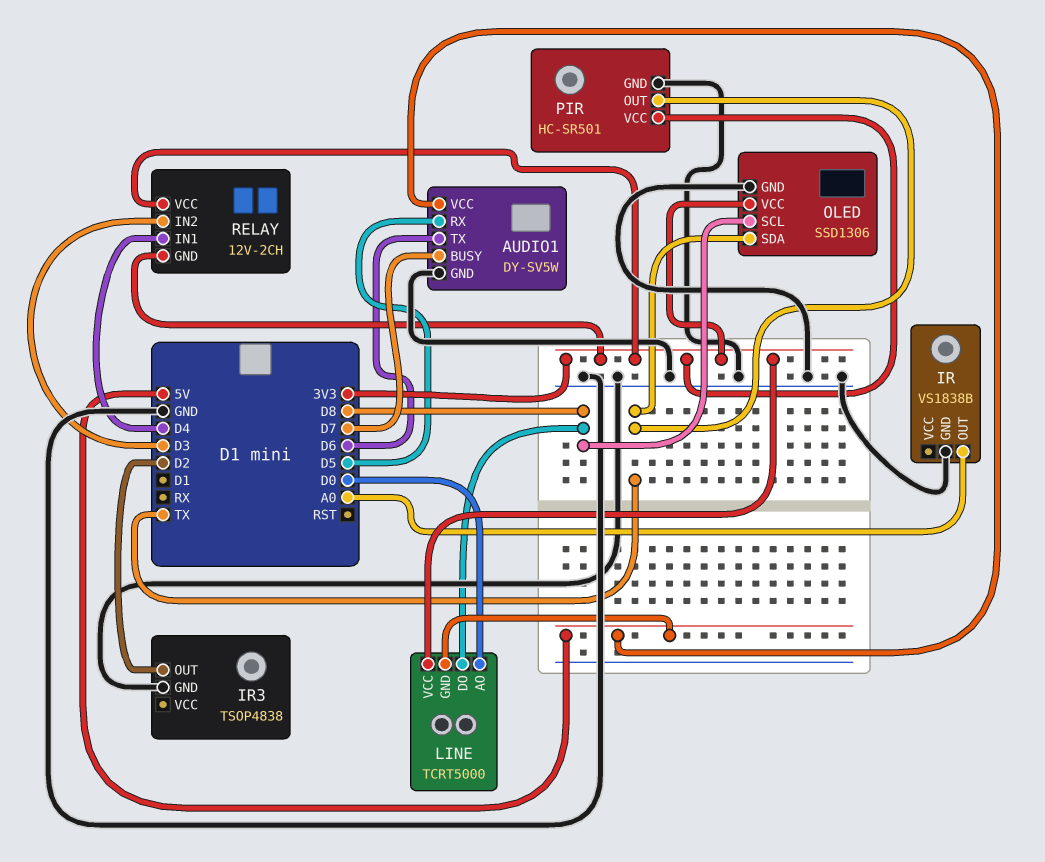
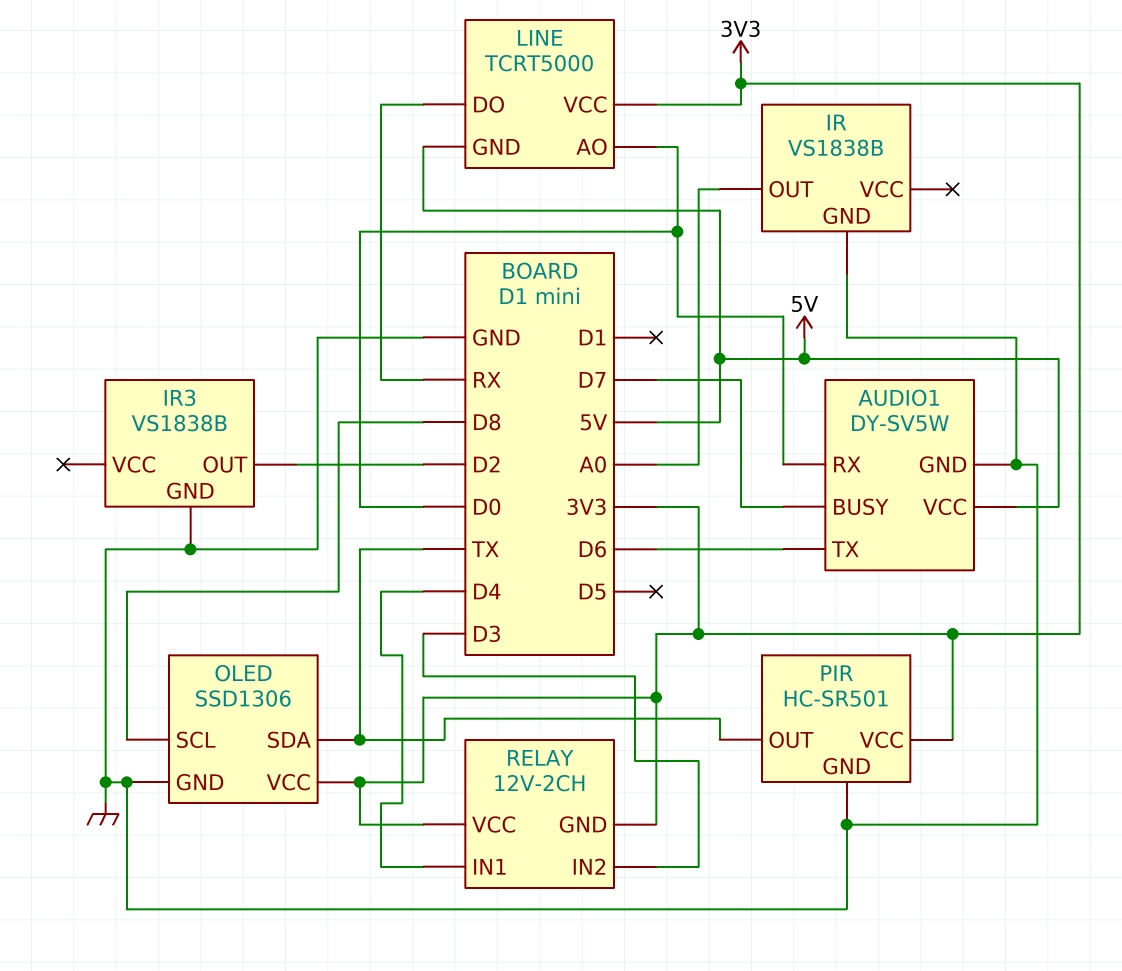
AUDIO1 pin RX: D5 -> D0
IR3: TSOP4838 -> VS1838B
LINE pin DO: D8 -> RX

